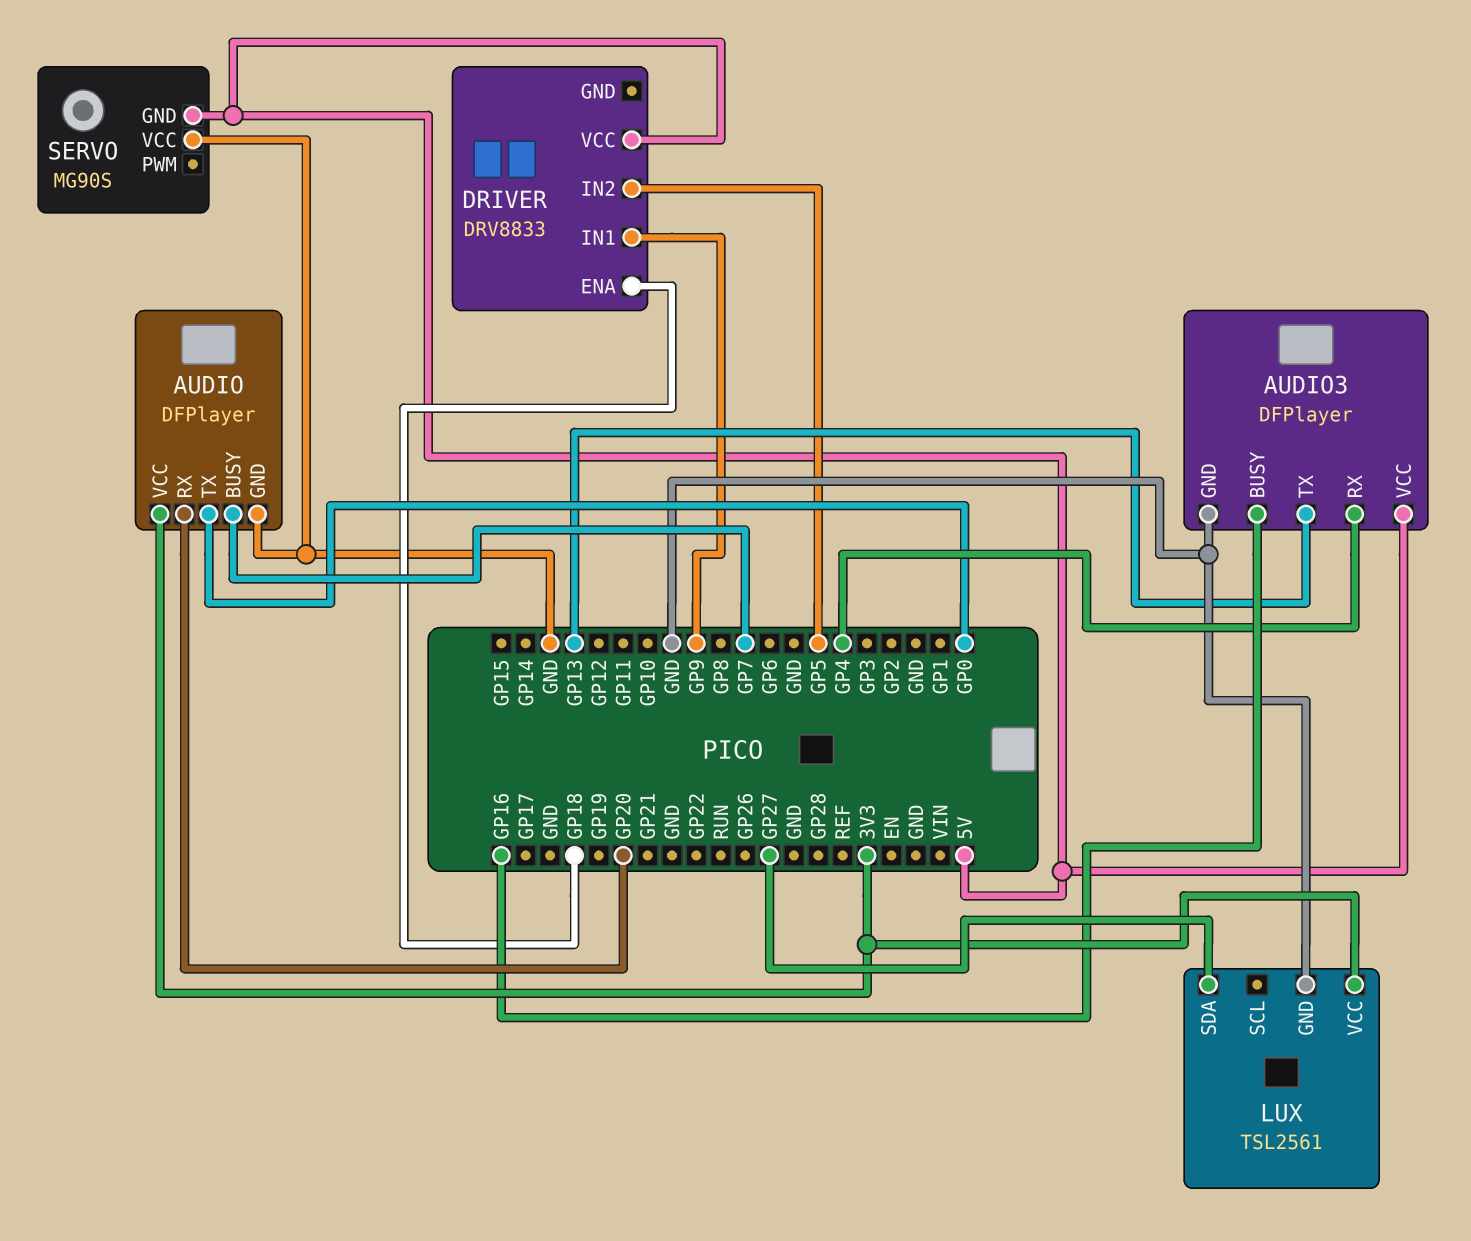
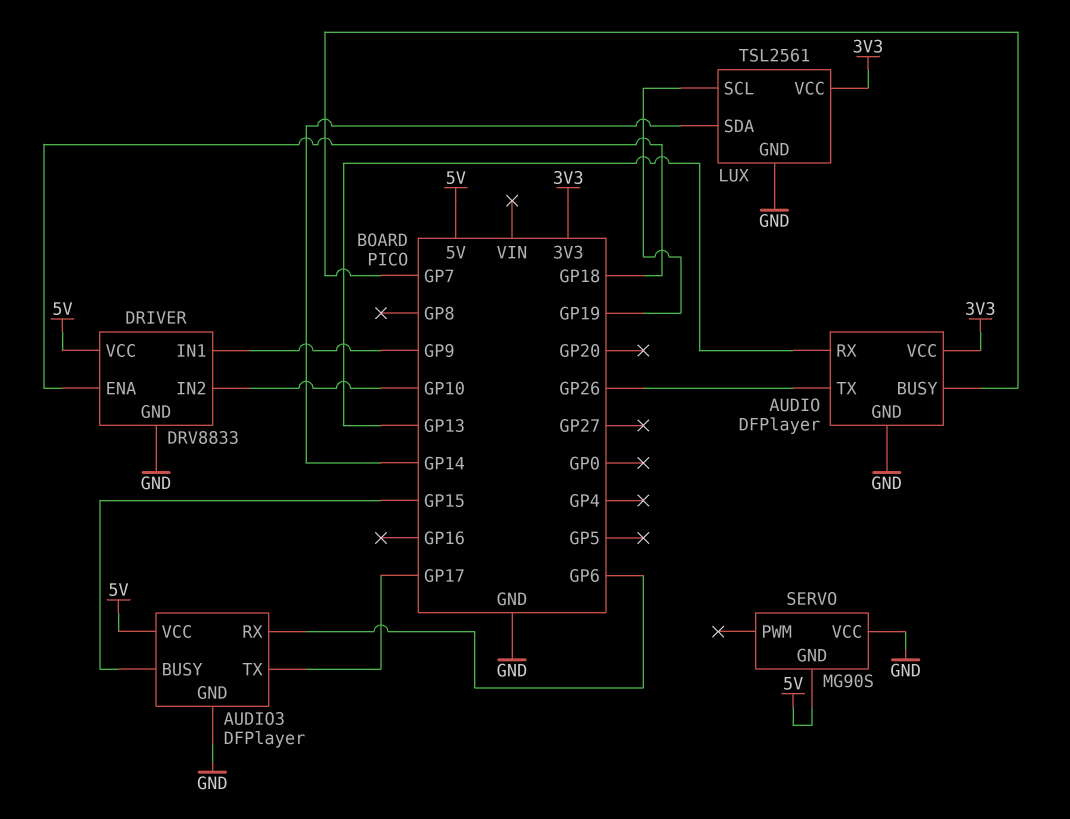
AUDIO pin RX: GP20 -> GP13
AUDIO pin TX: GP0 -> GP26
AUDIO3 pin BUSY: GP16 -> GP15
AUDIO3 pin RX: GP4 -> GP6
AUDIO3 pin TX: GP13 -> GP17
DRIVER pin GND: none -> GND
DRIVER pin IN2: GP5 -> GP10
LUX pin SCL: none -> GP19
LUX pin SDA: GP27 -> GP14

